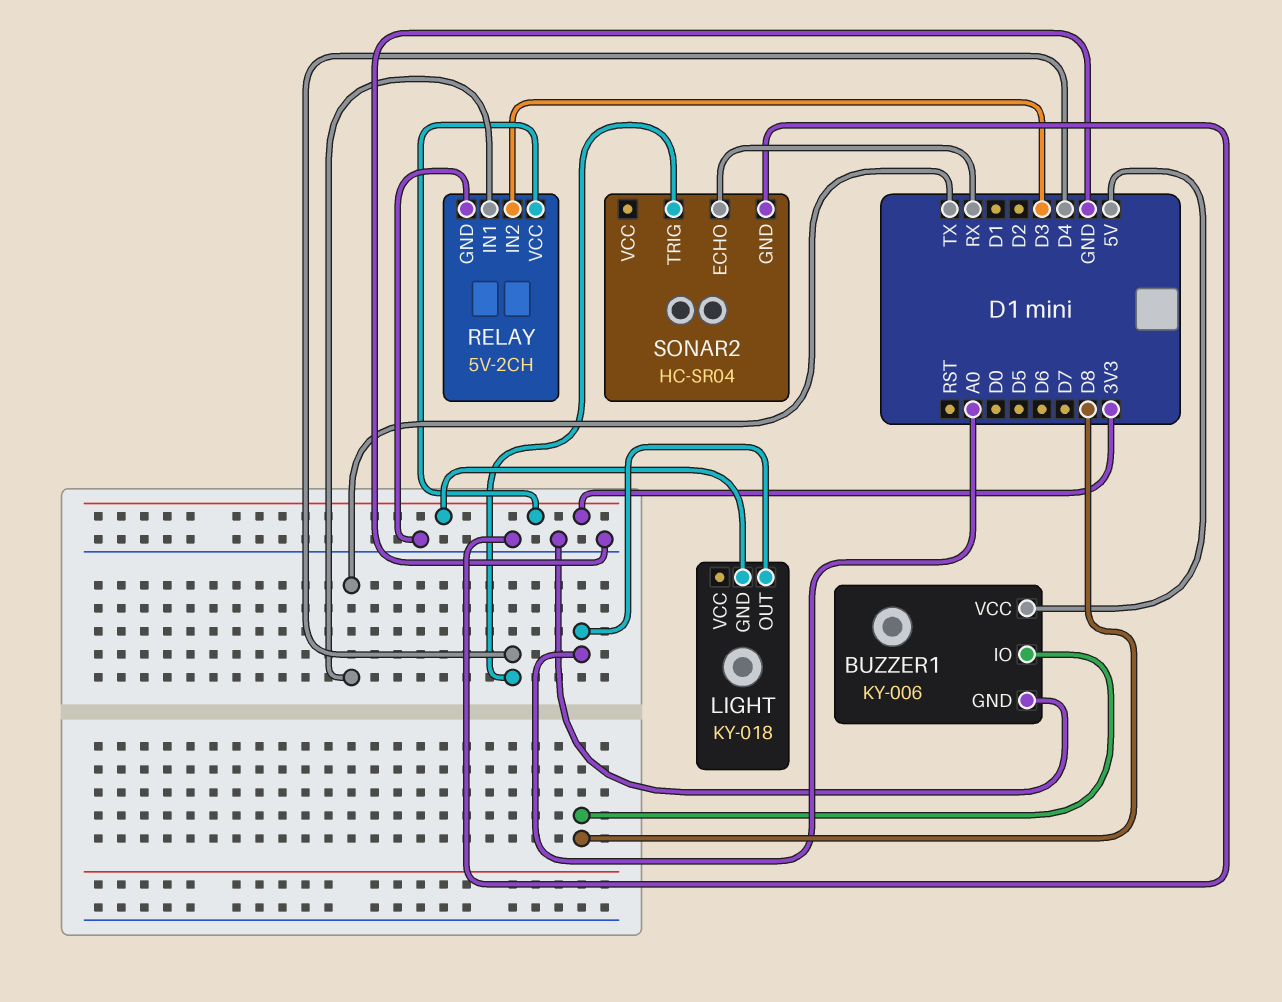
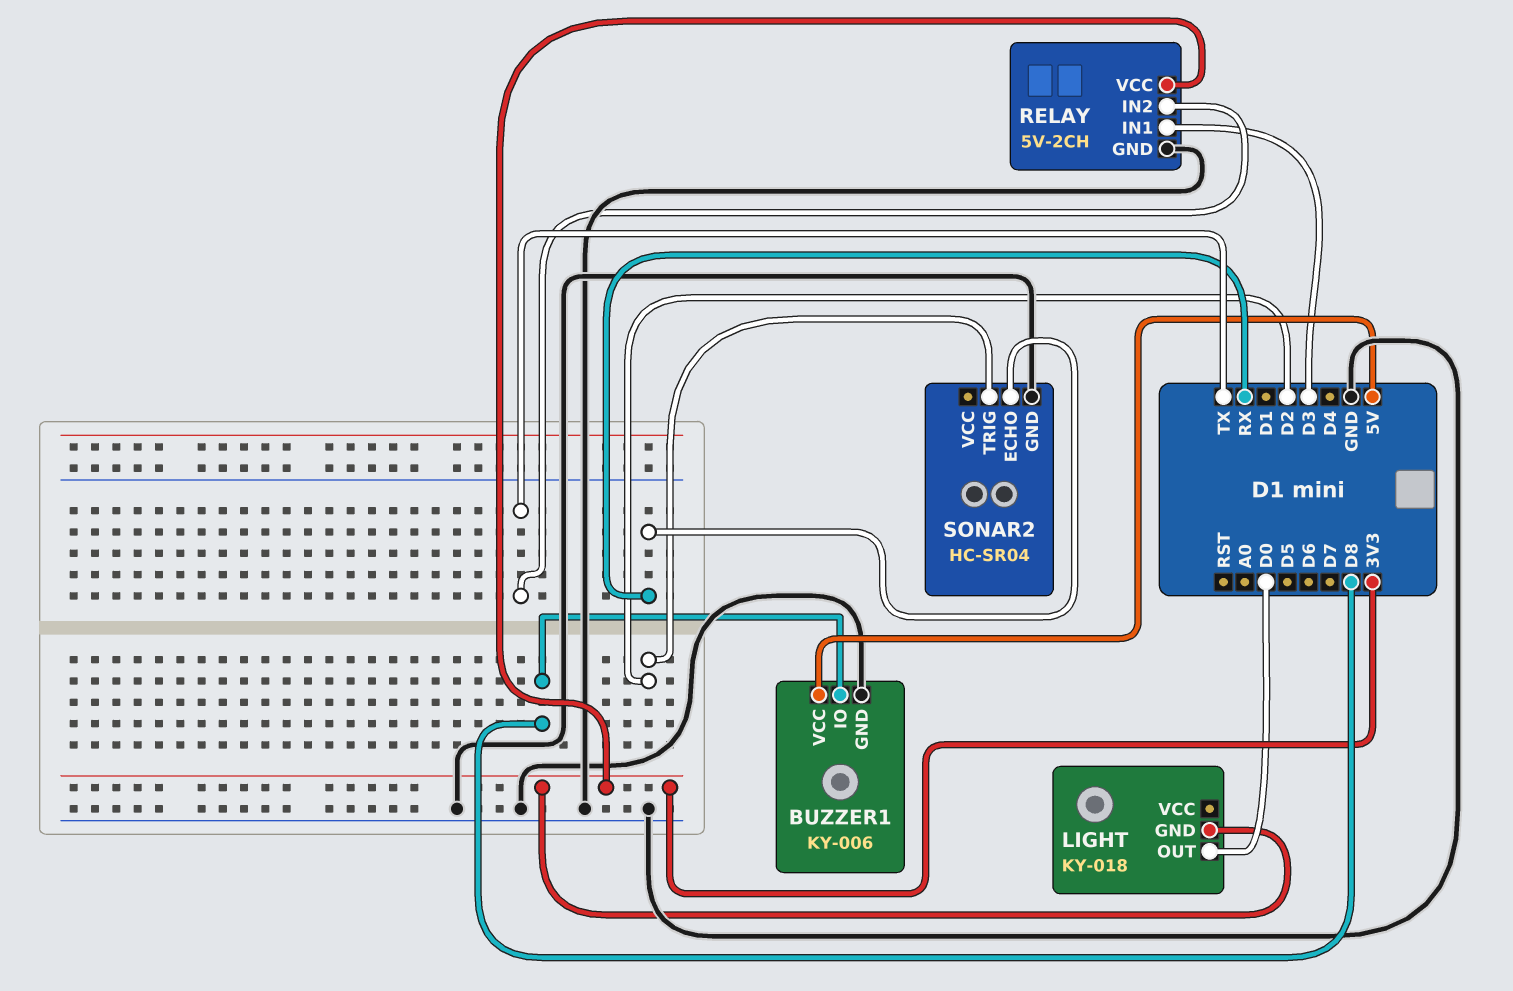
LIGHT pin OUT: A0 -> D0
RELAY pin IN1: TX -> D3
RELAY pin IN2: D3 -> TX
SONAR2 pin TRIG: D4 -> D2

